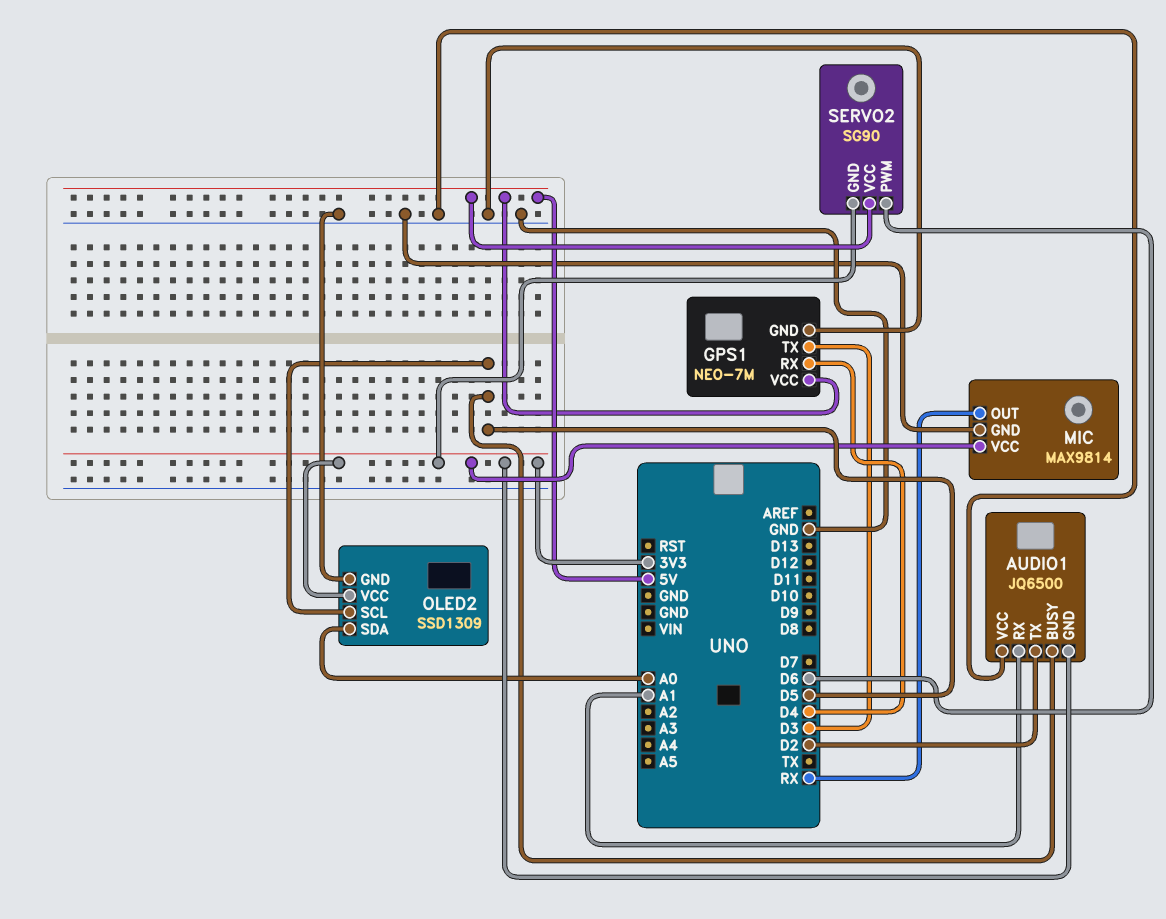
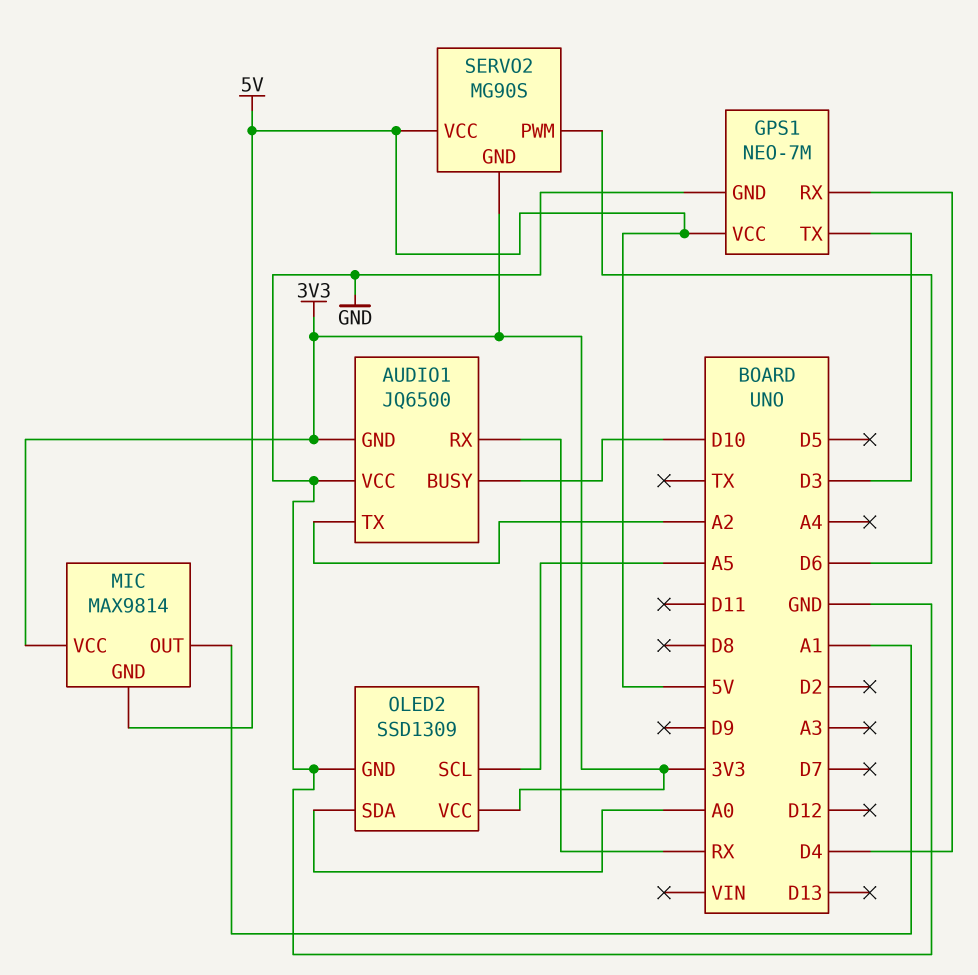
AUDIO1 pin BUSY: D5 -> D10
AUDIO1 pin RX: A1 -> RX
AUDIO1 pin TX: D2 -> A2
MIC pin GND: GND -> 5V
MIC pin OUT: RX -> A1
OLED2 pin SCL: D5 -> A5
SERVO2: SG90 -> MG90S

